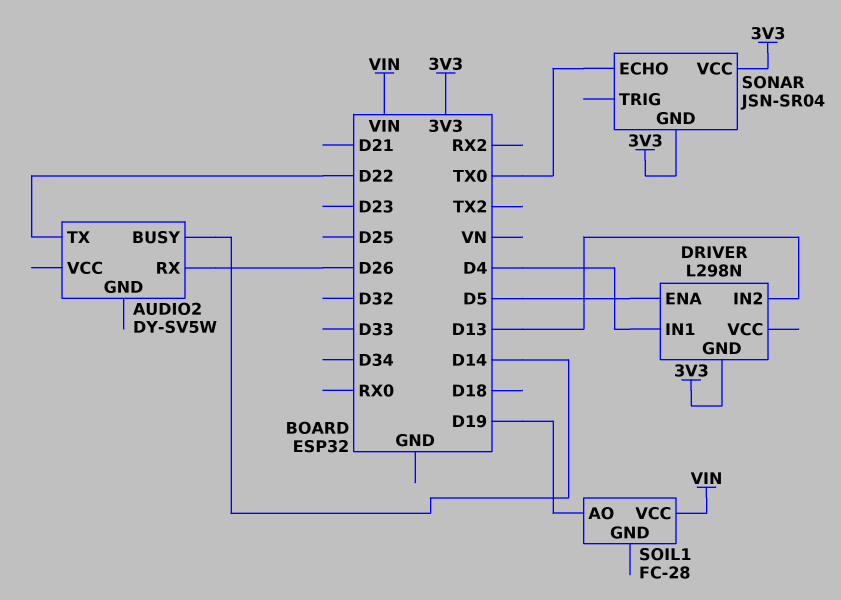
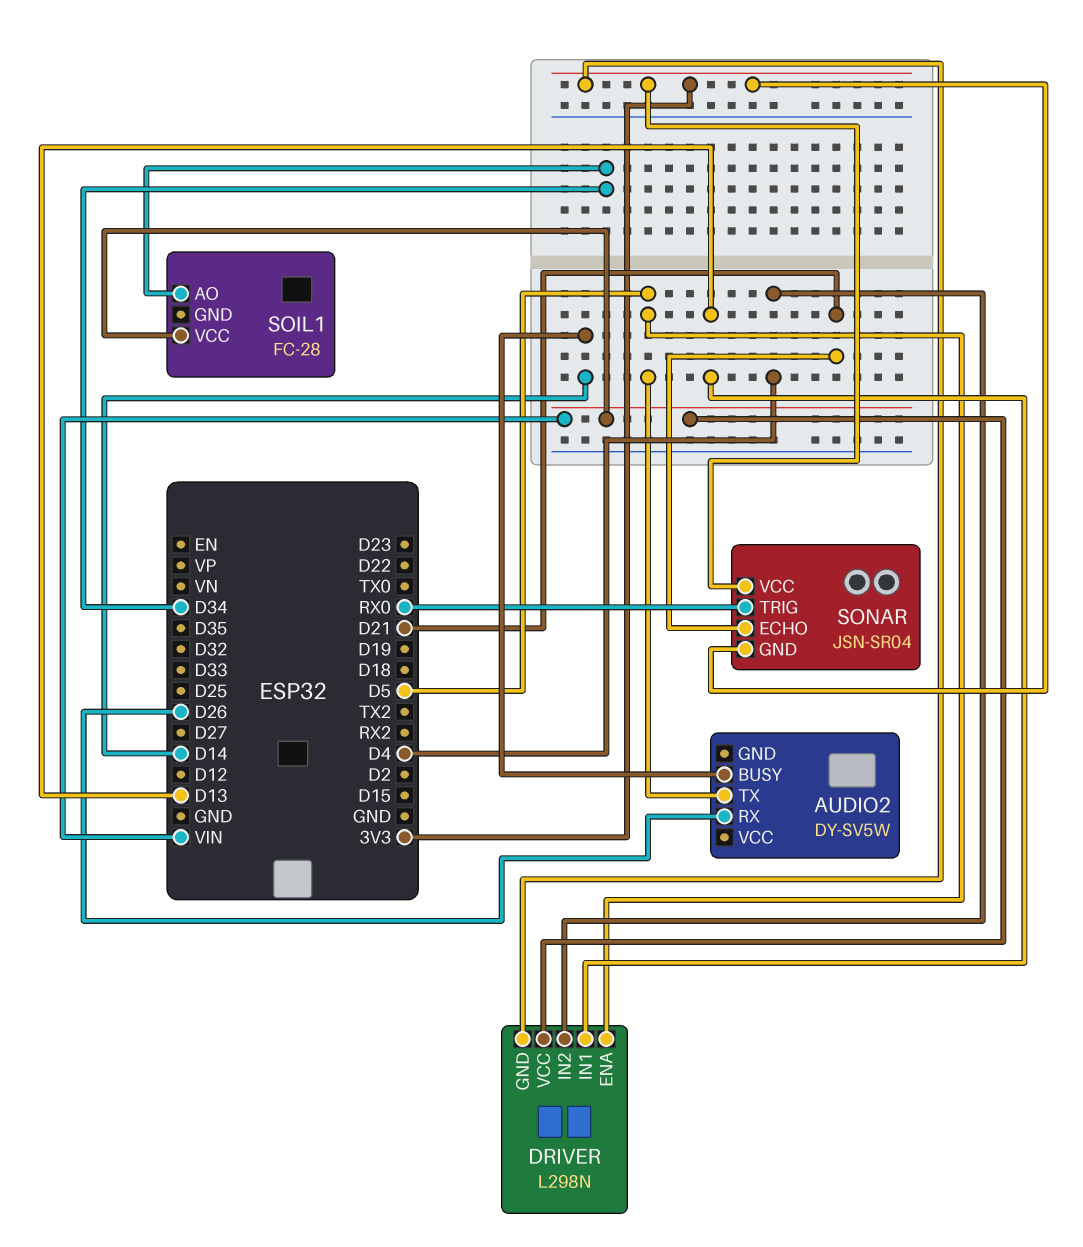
AUDIO2 pin TX: D22 -> D5
DRIVER pin IN1: D4 -> D13
DRIVER pin IN2: D13 -> D4
DRIVER pin VCC: none -> VIN
SOIL1 pin AO: D19 -> D34
SONAR pin ECHO: TX0 -> D21
SONAR pin TRIG: none -> RX0

